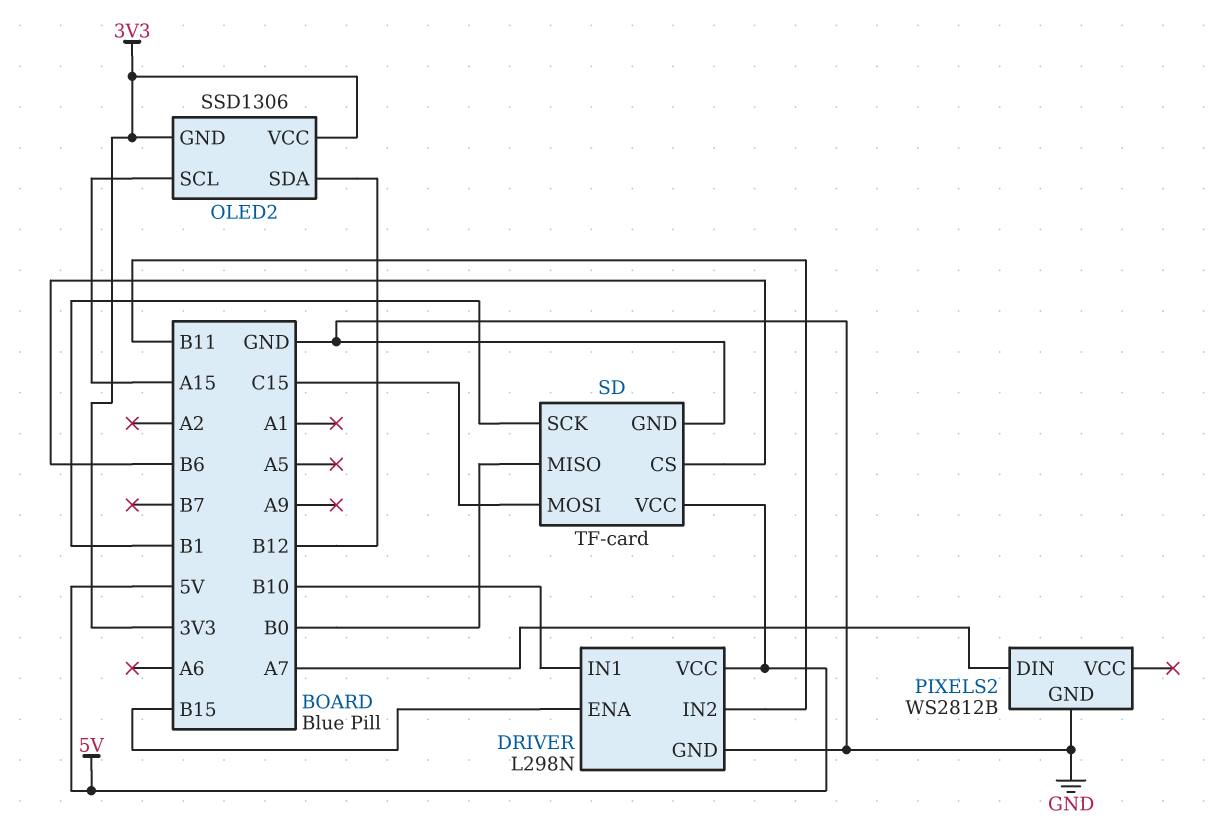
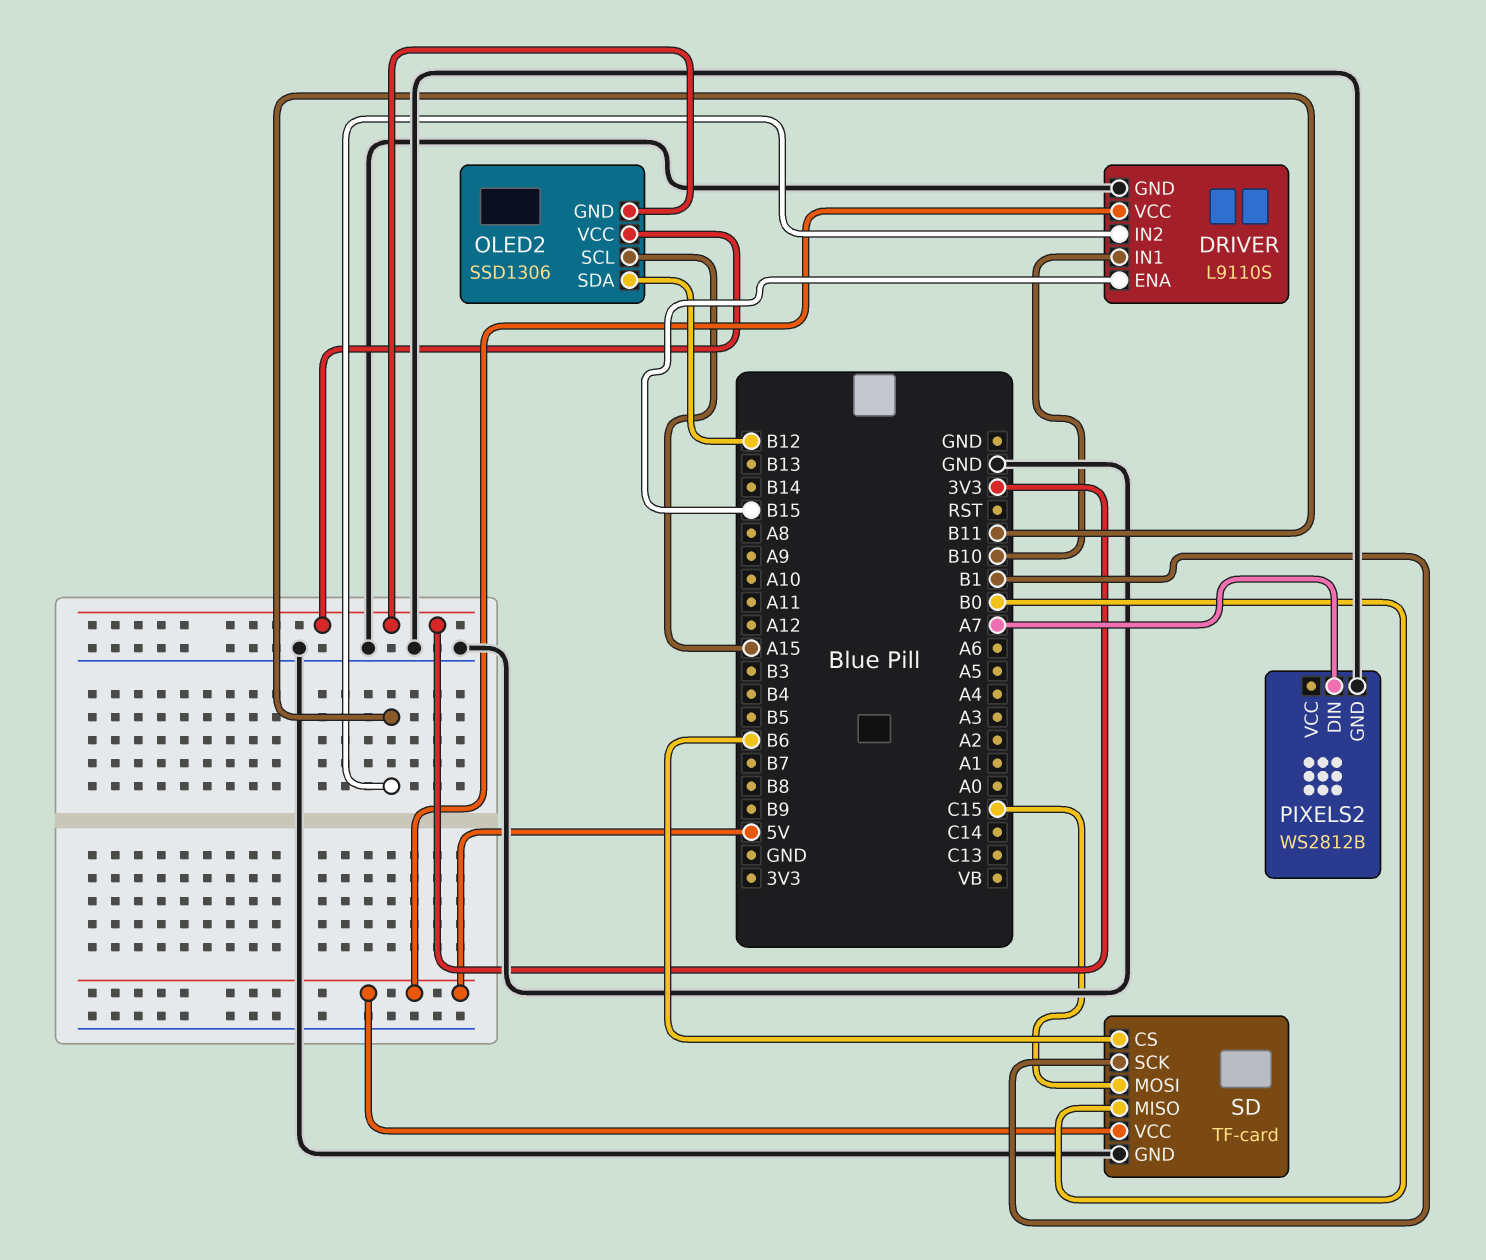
DRIVER: L298N -> L9110S

